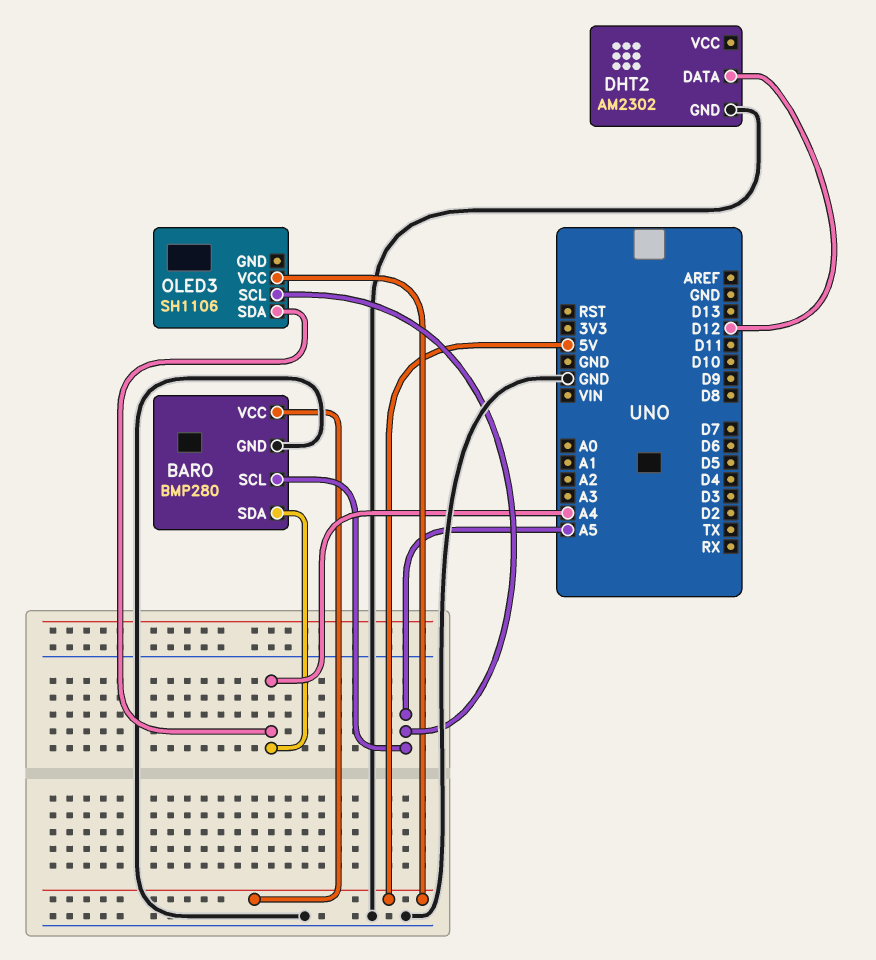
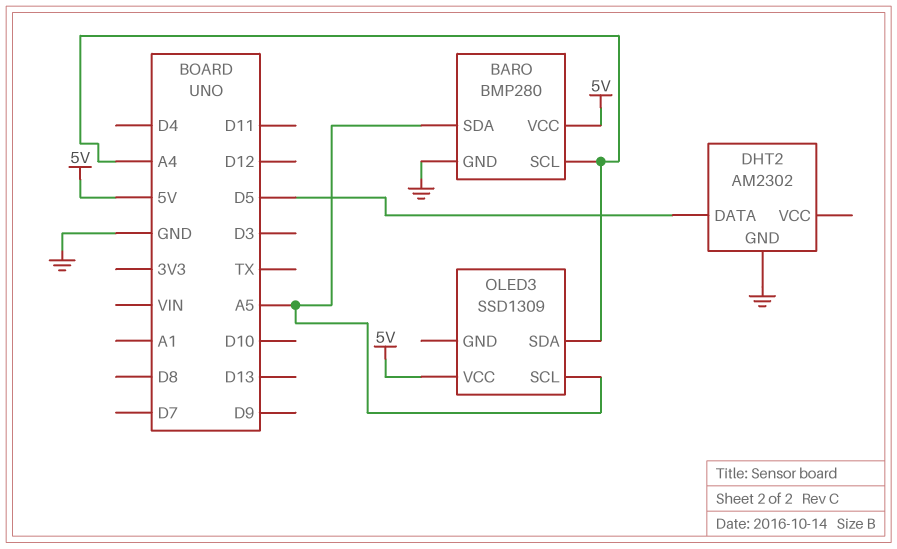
BARO pin SCL: A5 -> A4
BARO pin SDA: A4 -> A5
DHT2 pin DATA: D12 -> D5
OLED3: SH1106 -> SSD1309

